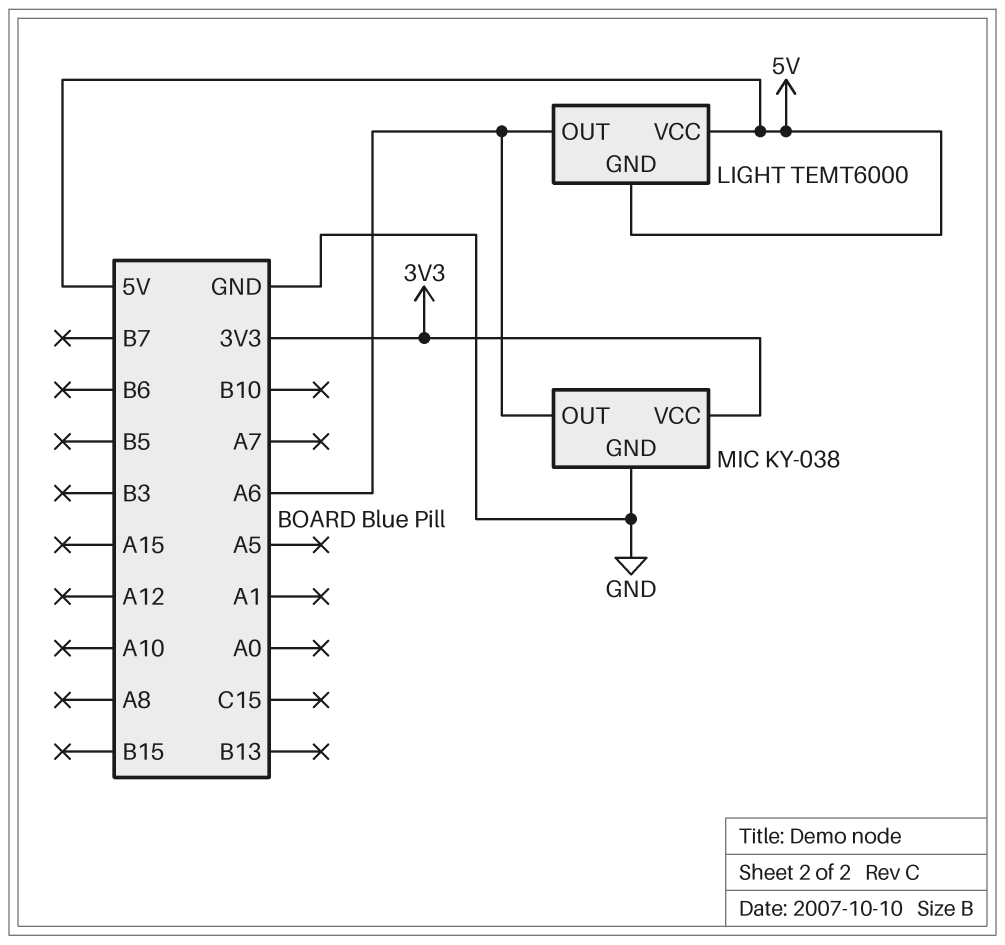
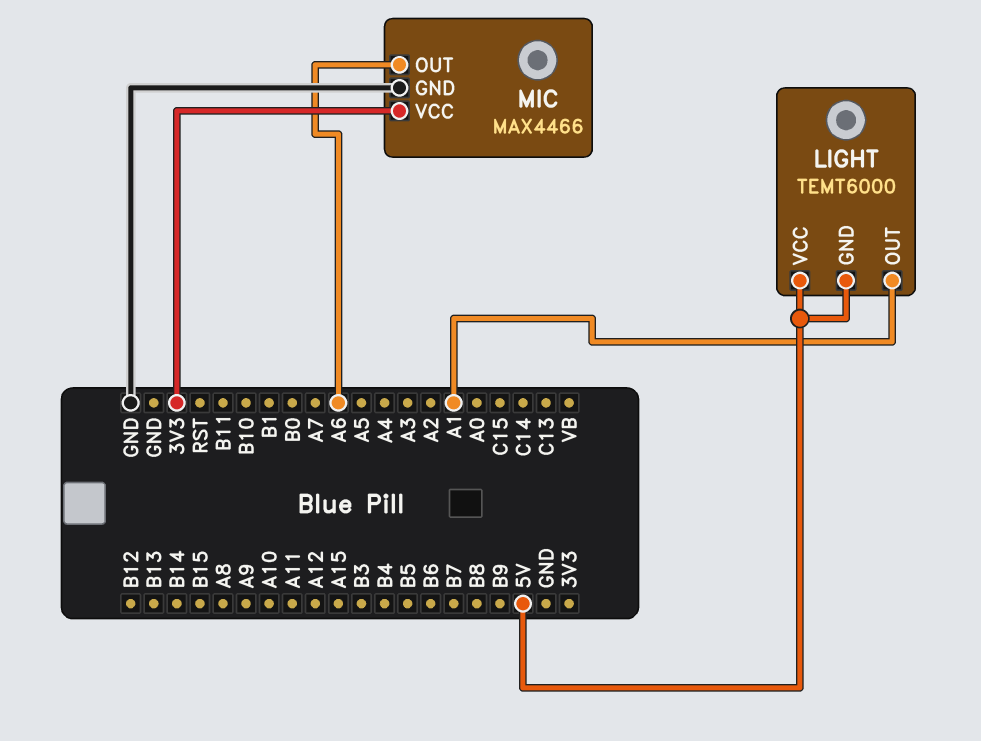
LIGHT pin OUT: A6 -> A1
MIC: KY-038 -> MAX4466

